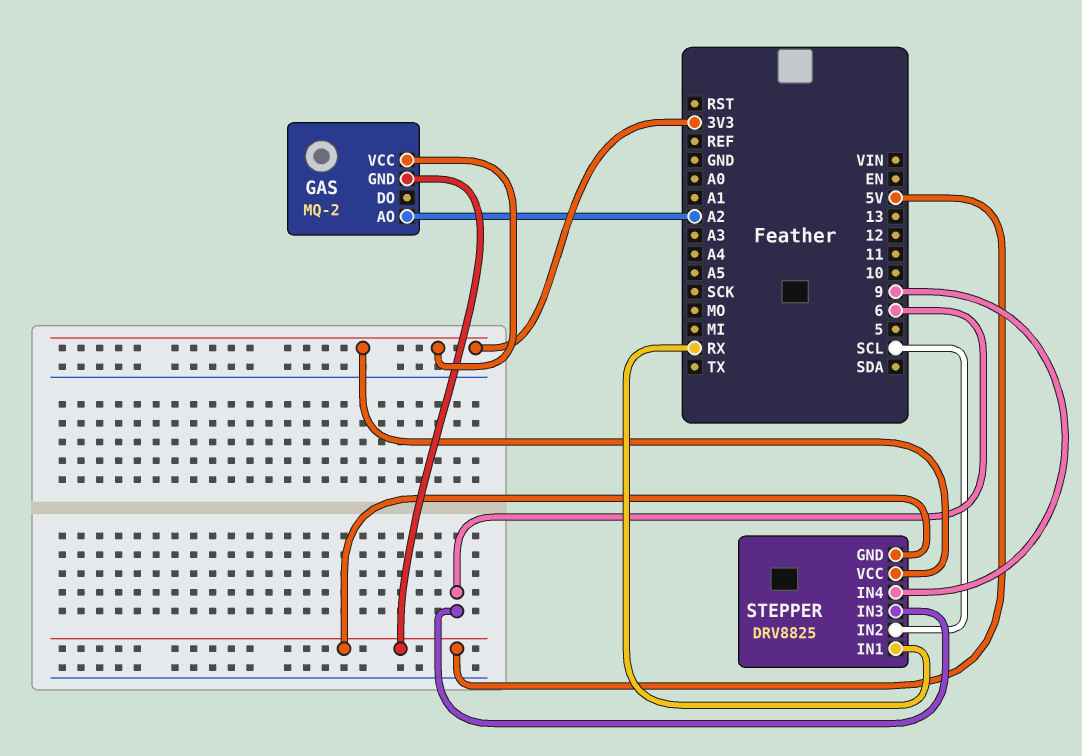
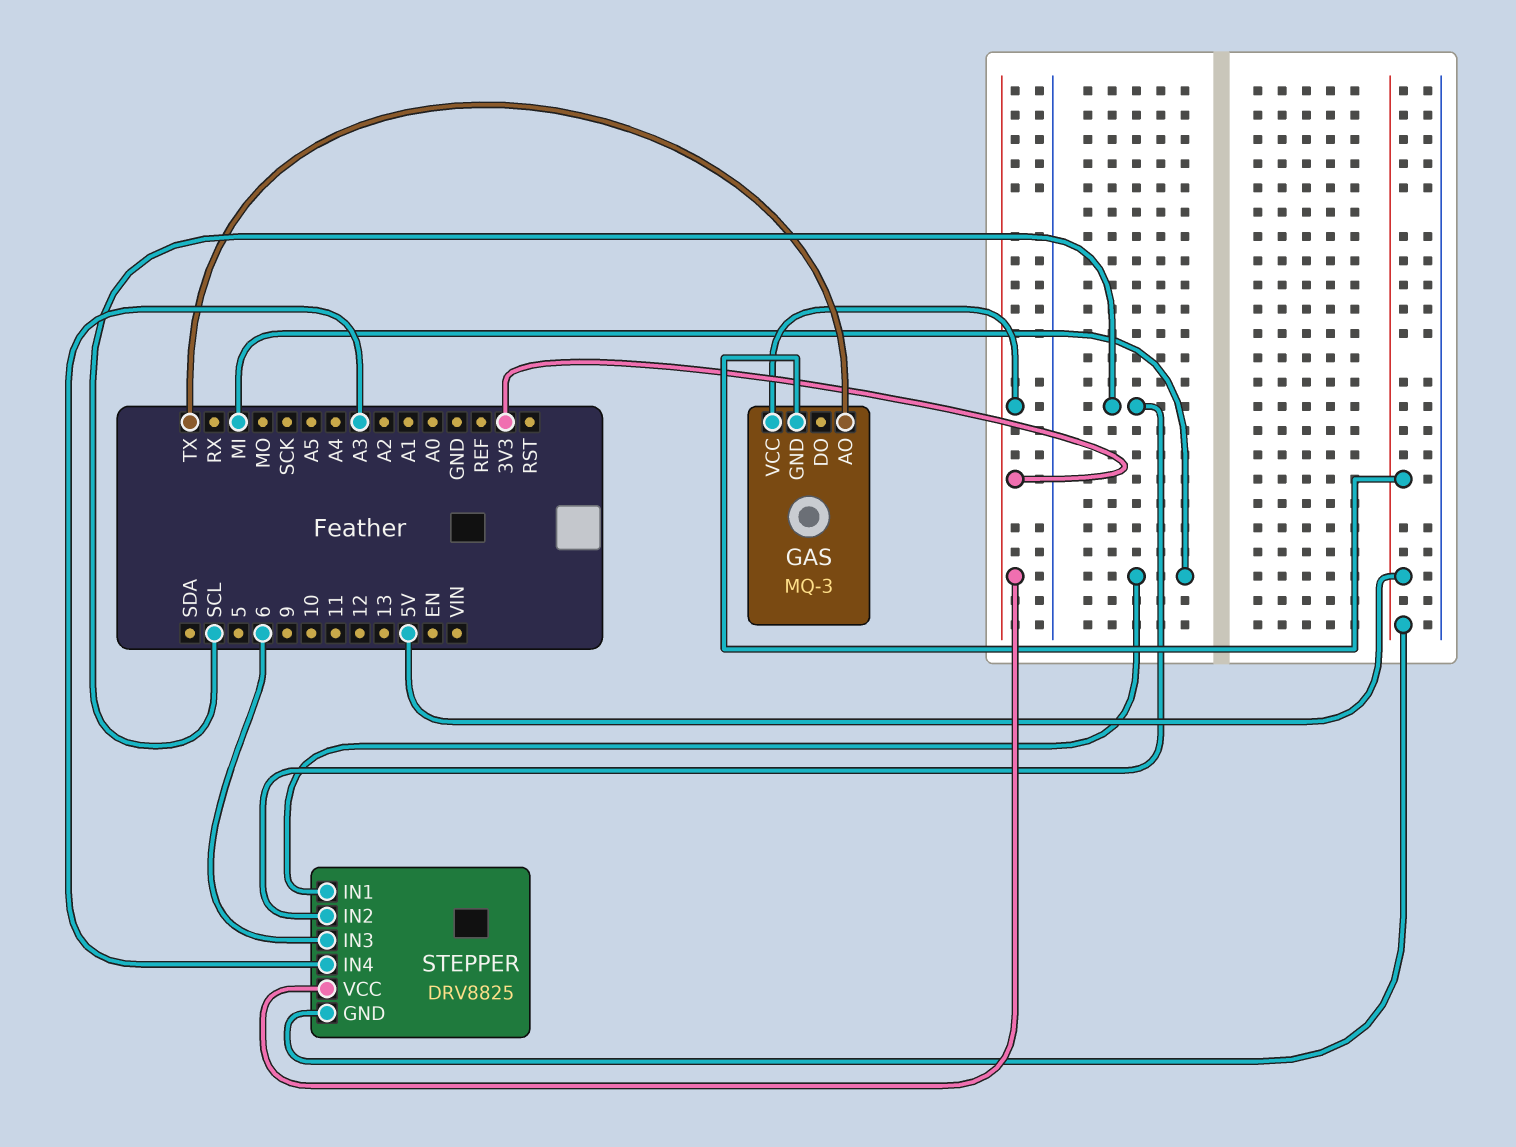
GAS: MQ-2 -> MQ-3
GAS pin AO: A2 -> TX
STEPPER pin IN1: RX -> MI
STEPPER pin IN4: 9 -> A3

